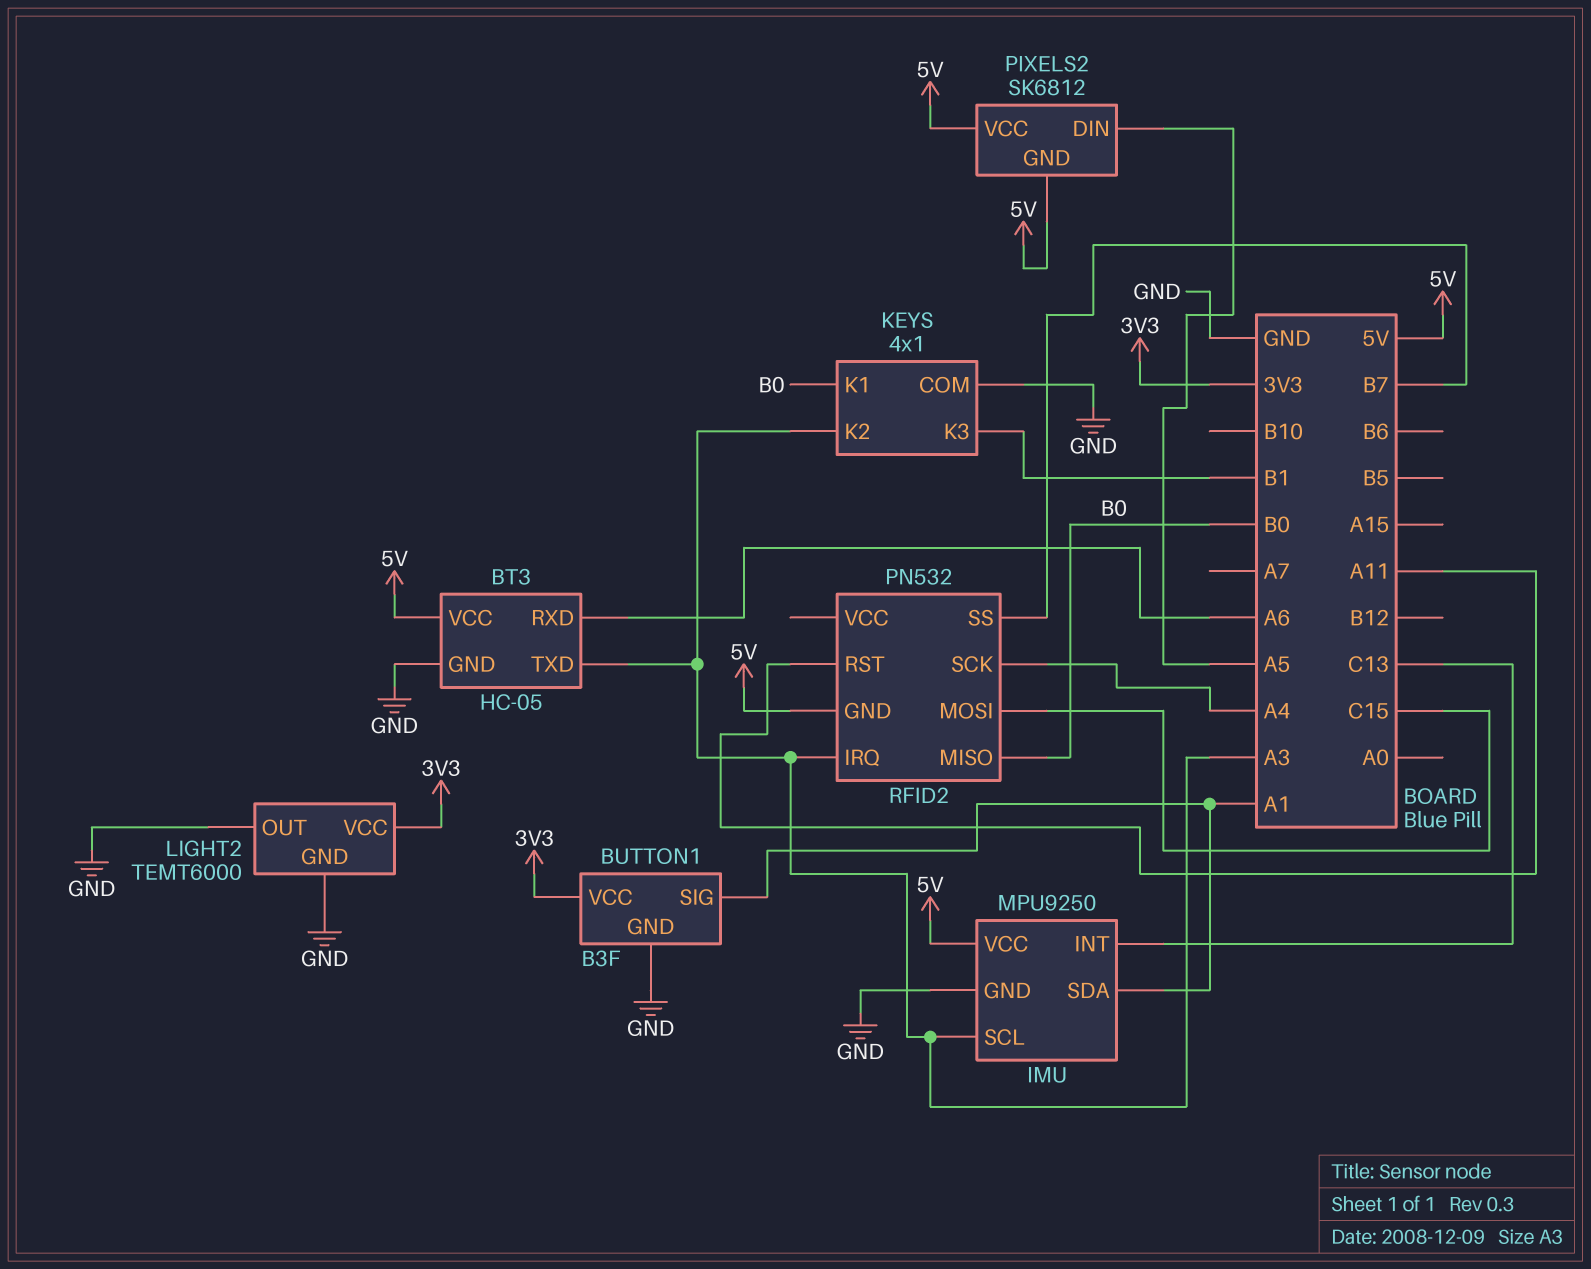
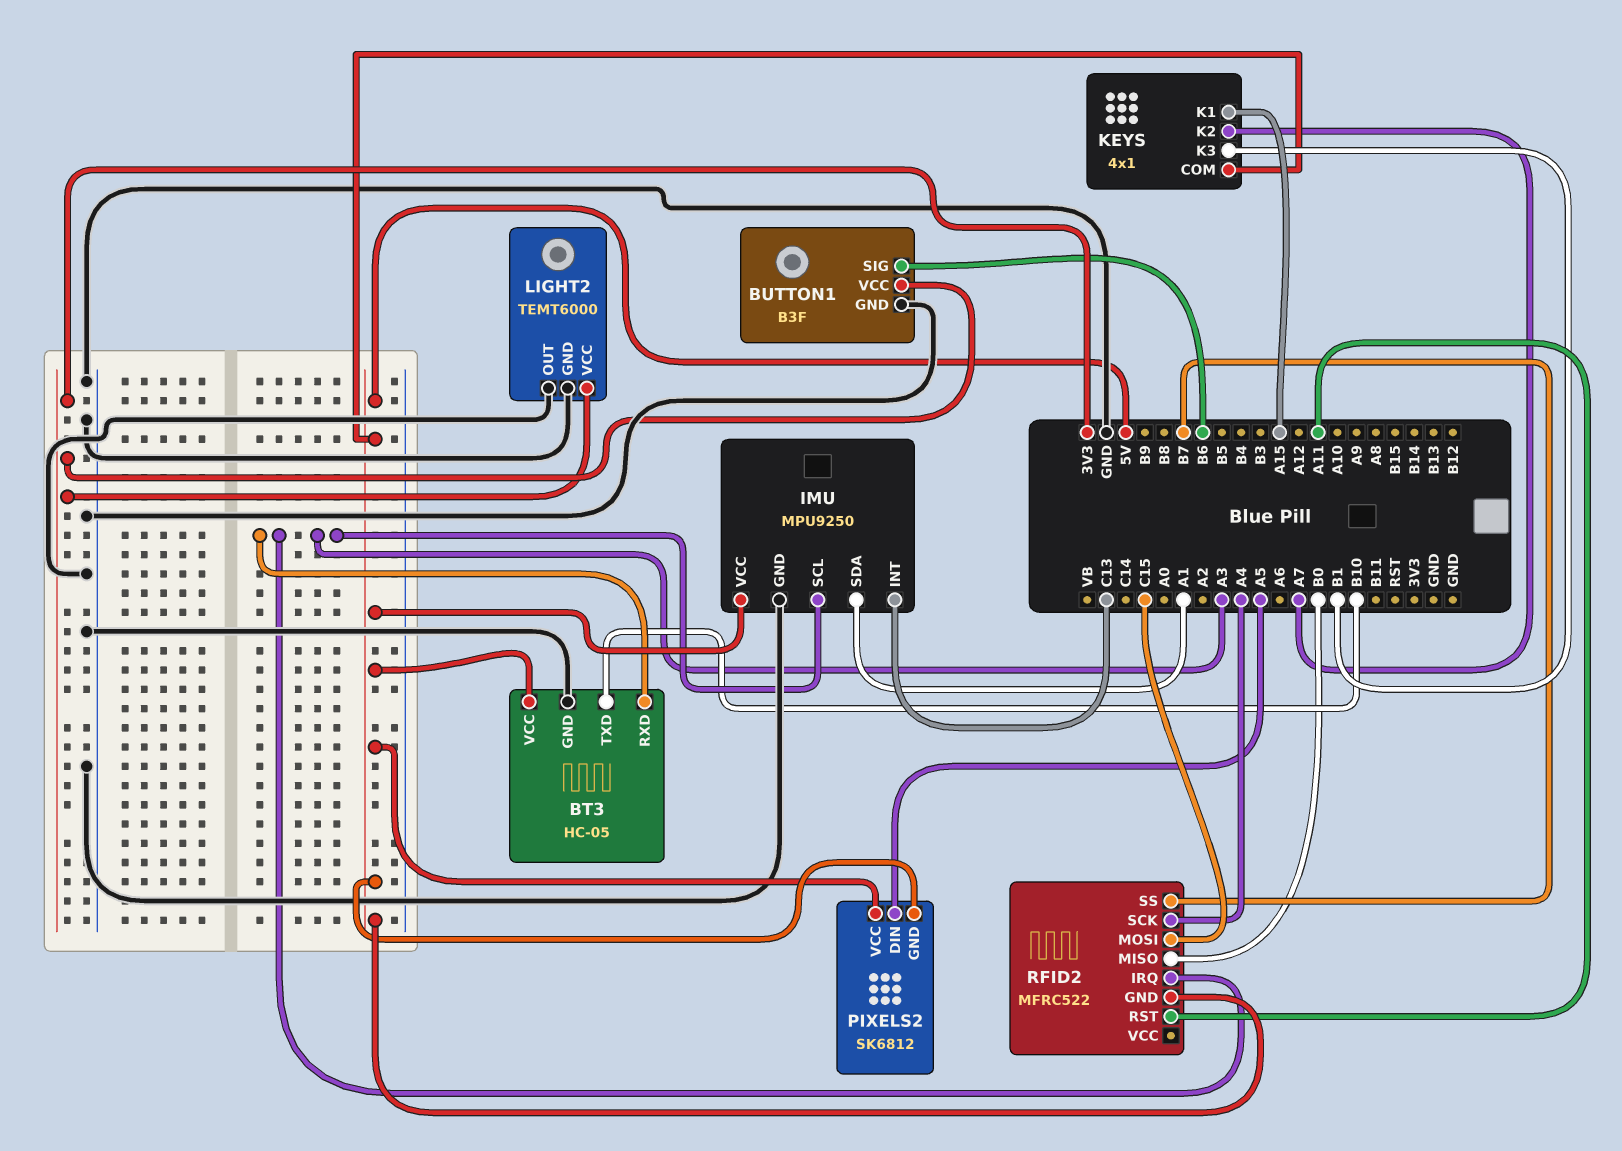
BT3 pin RXD: A6 -> A3
BT3 pin TXD: A3 -> B10
BUTTON1 pin SIG: A1 -> B6
KEYS pin COM: GND -> 5V
KEYS pin K1: B0 -> A15
KEYS pin K2: A3 -> A7
RFID2: PN532 -> MFRC522

